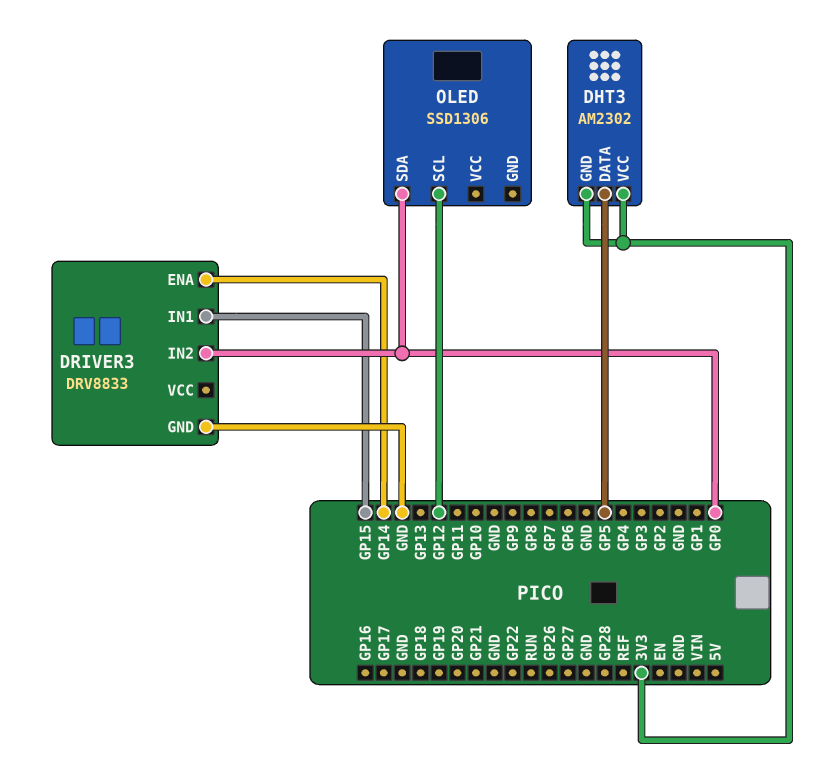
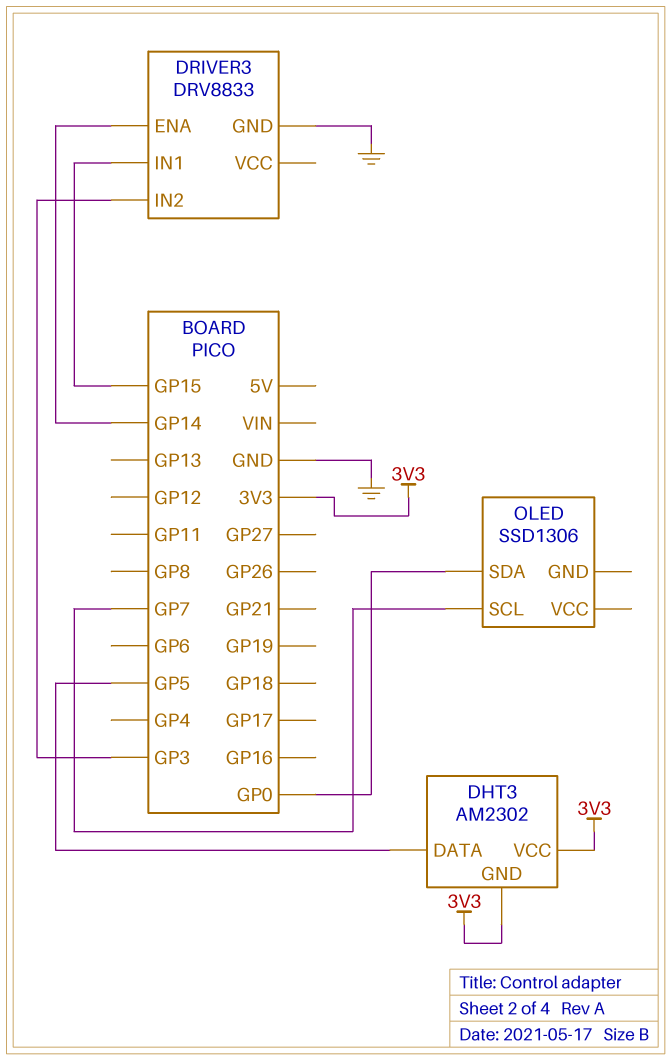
DRIVER3 pin IN2: GP0 -> GP3
OLED pin SCL: GP12 -> GP7

